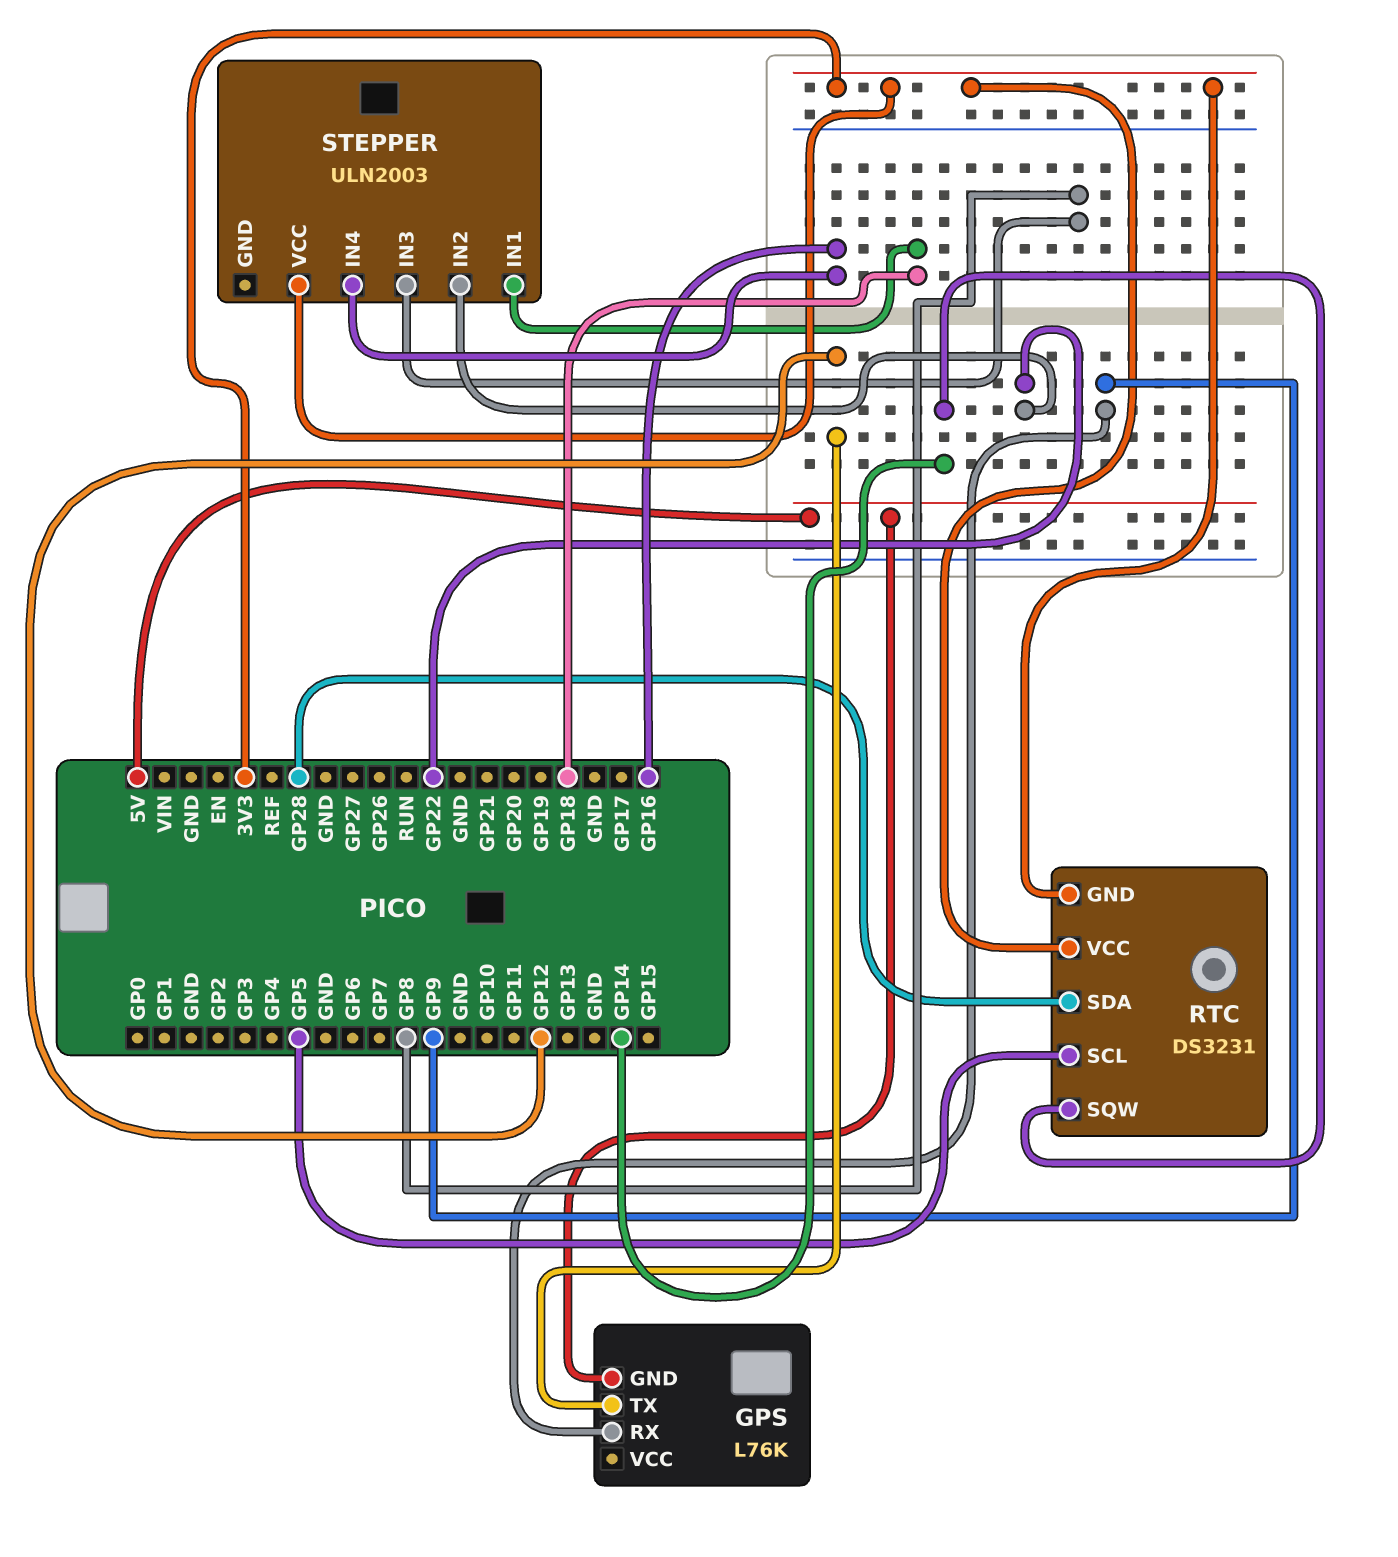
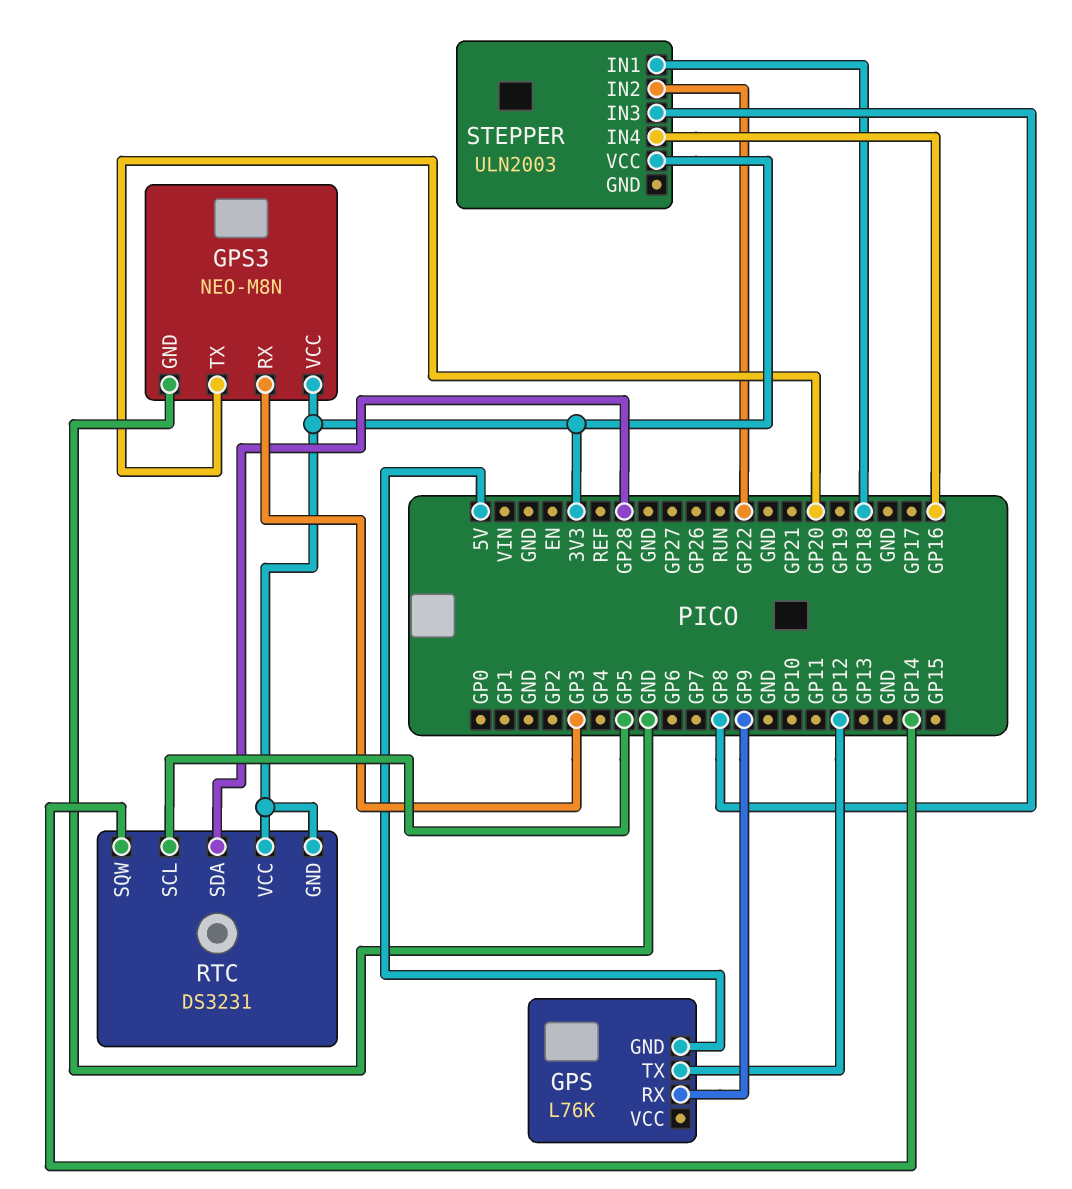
GPS3: none -> NEO-M8N
GPS3 pin GND: none -> GND
GPS3 pin RX: none -> GP3
GPS3 pin TX: none -> GP20
GPS3 pin VCC: none -> 3V3

